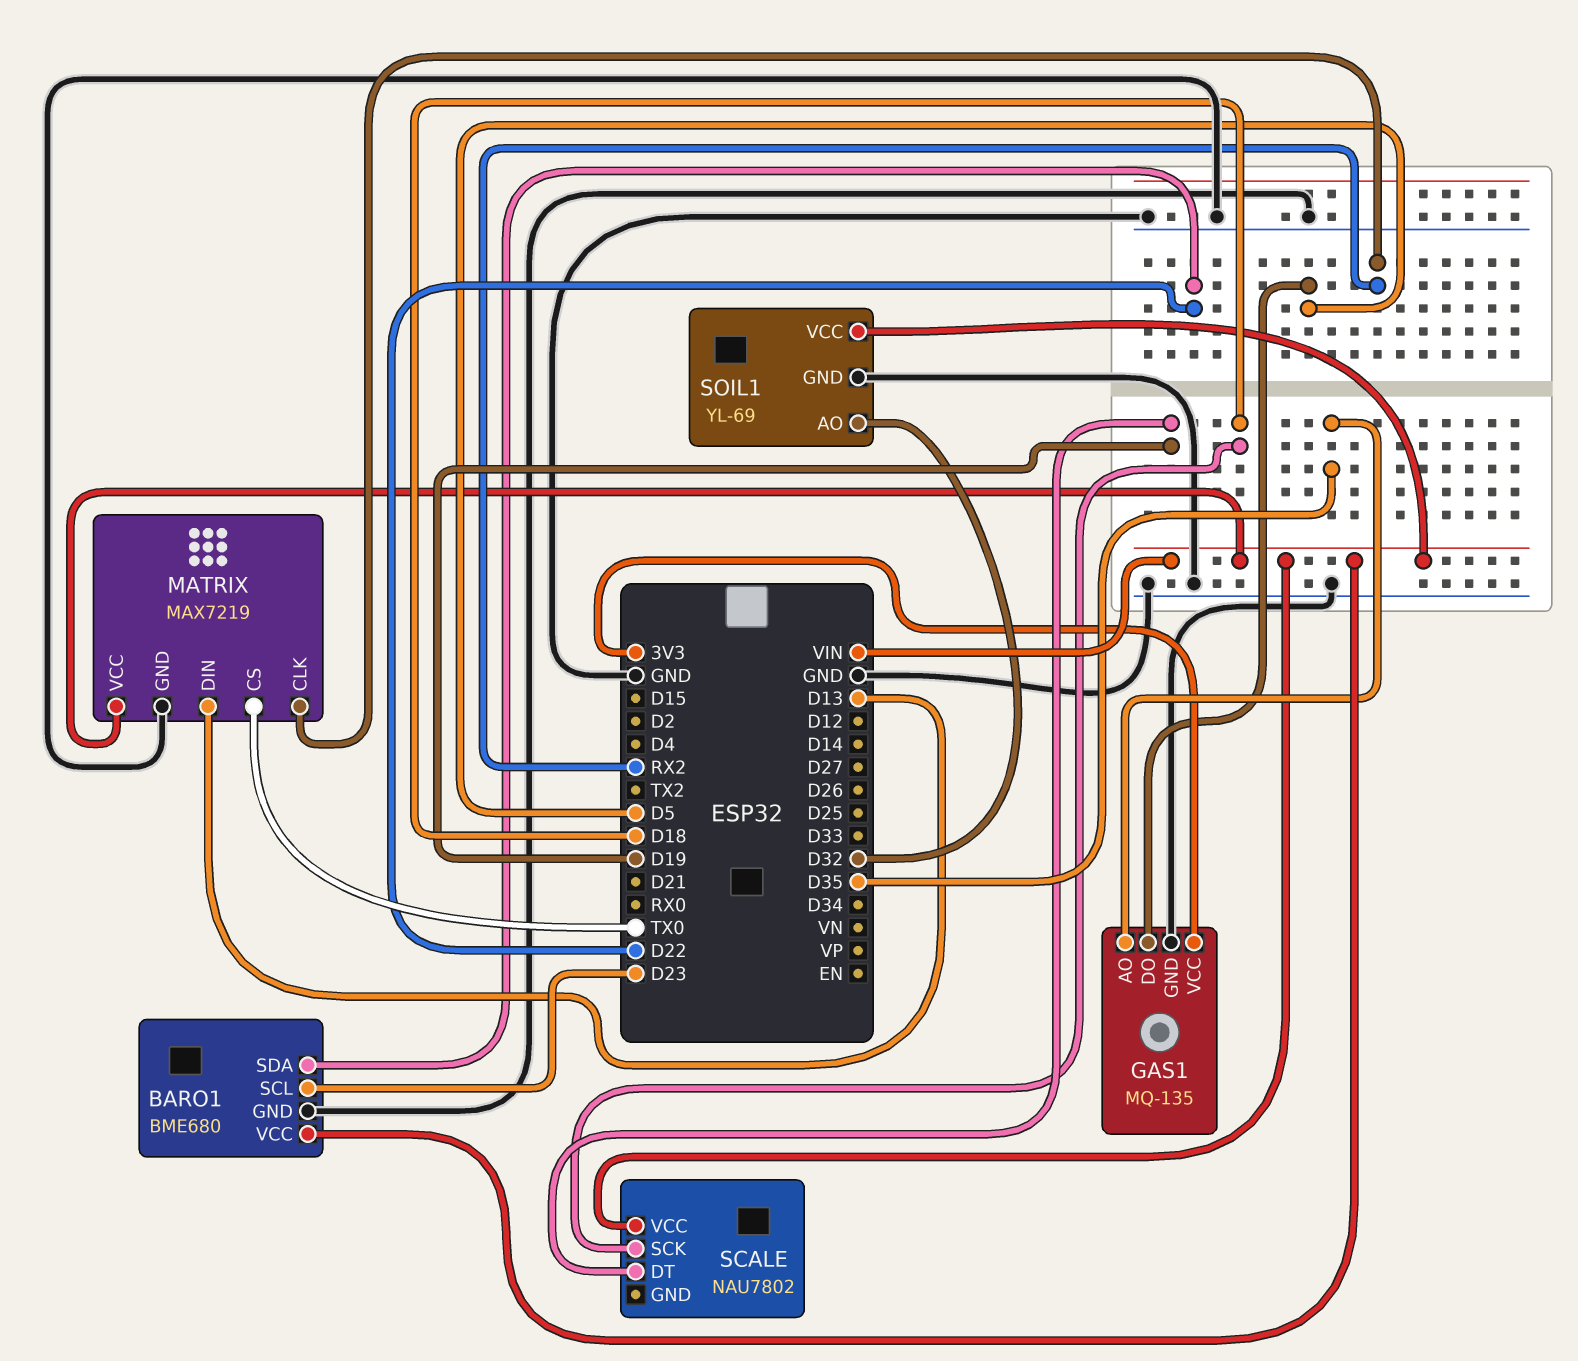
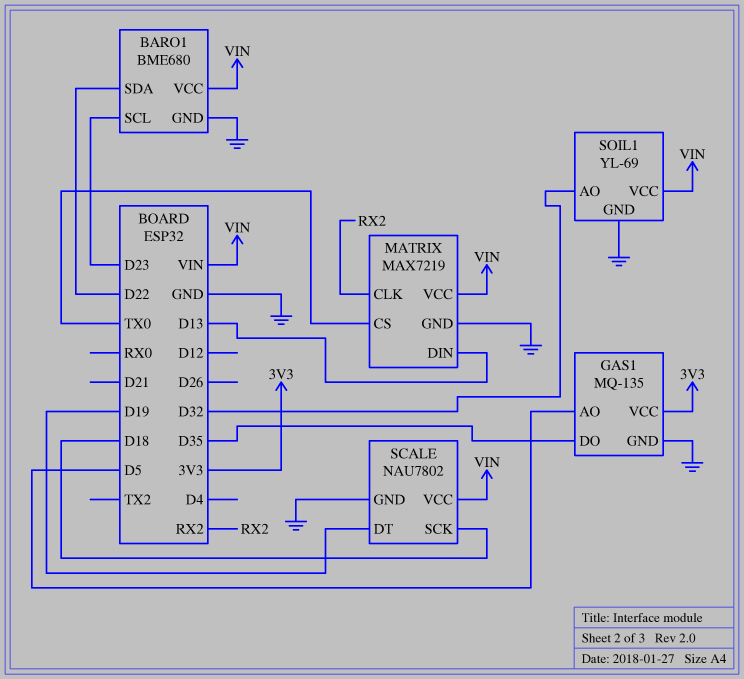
GAS1 pin AO: D35 -> D5
GAS1 pin DO: D5 -> D35
SCALE pin GND: none -> GND

